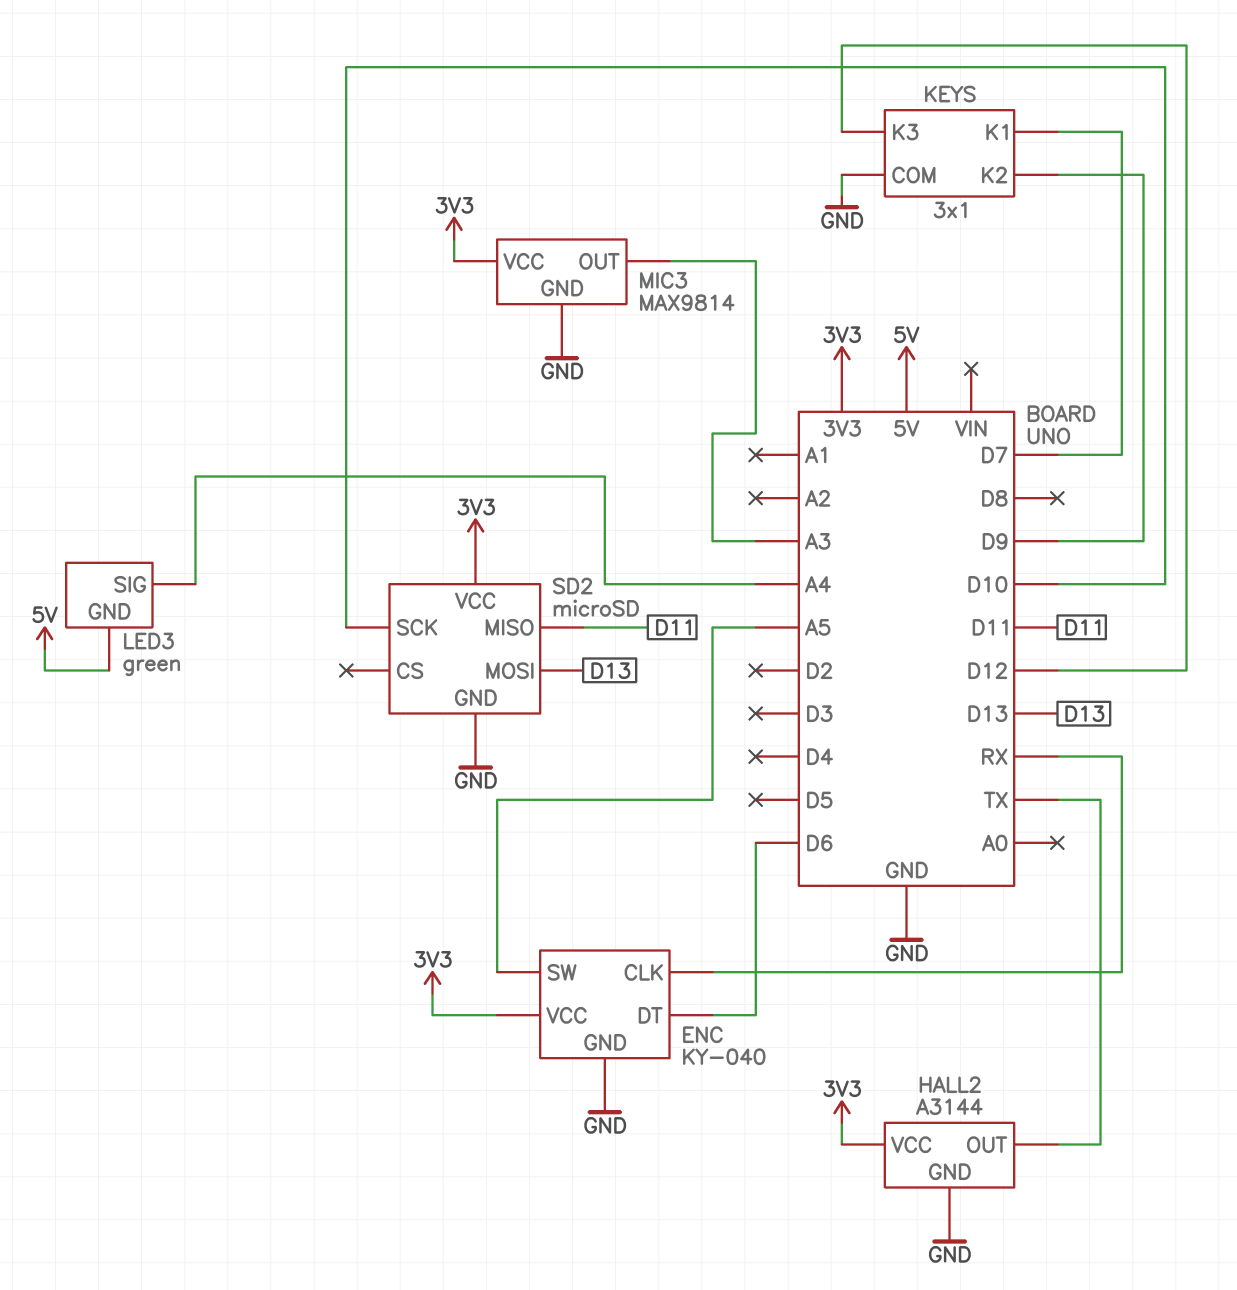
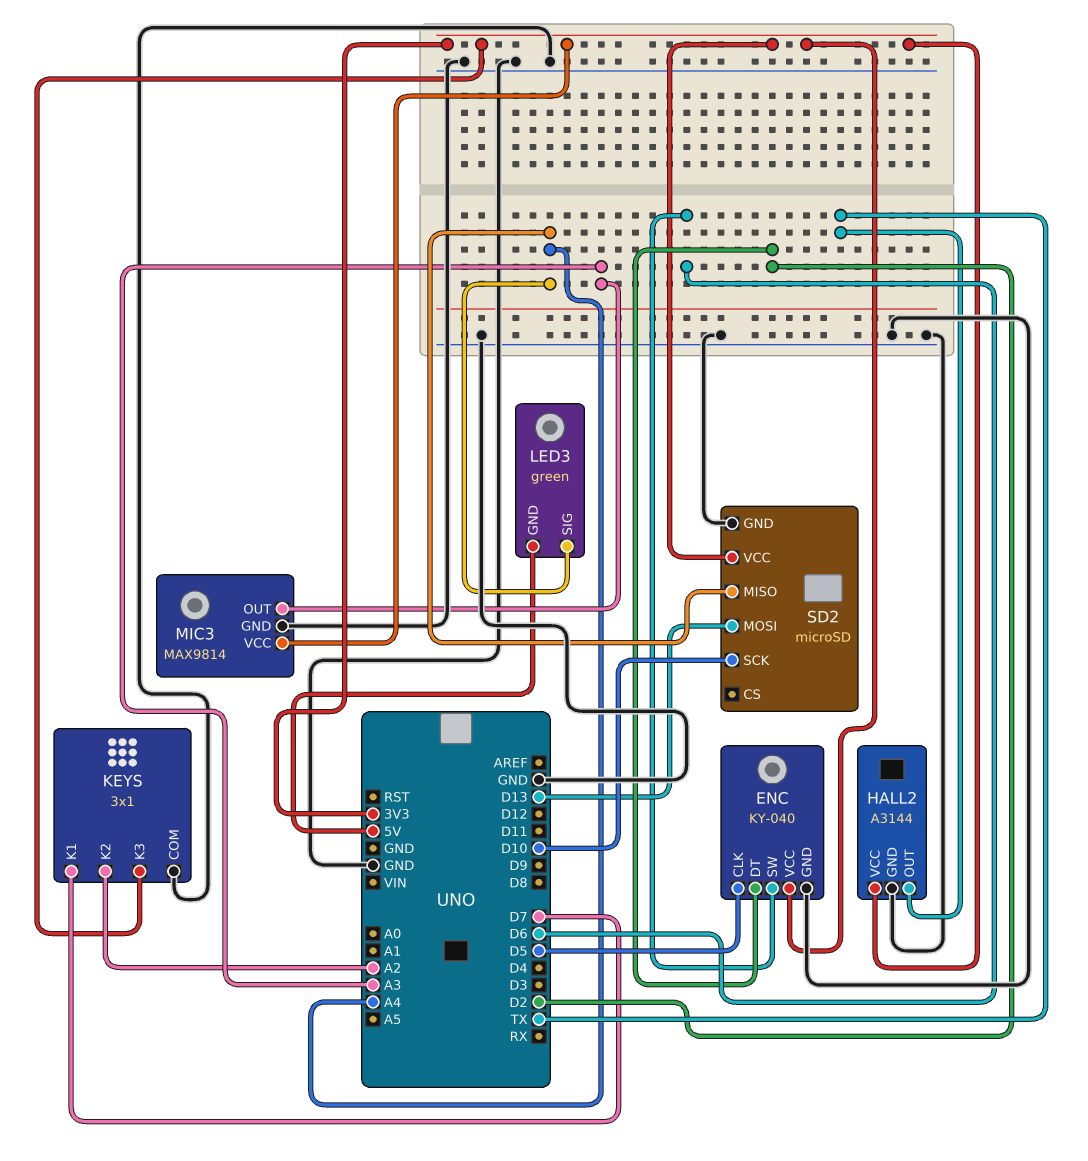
ENC pin CLK: RX -> D5
ENC pin DT: D6 -> D2
ENC pin SW: A5 -> D6
KEYS pin K2: D9 -> A2
KEYS pin K3: D12 -> 3V3
SD2 pin MISO: D11 -> A4

